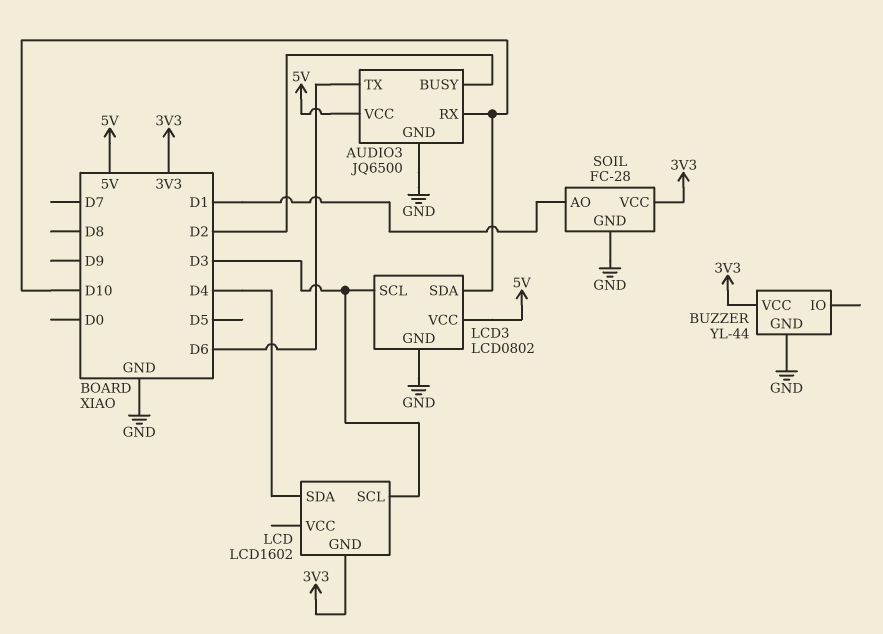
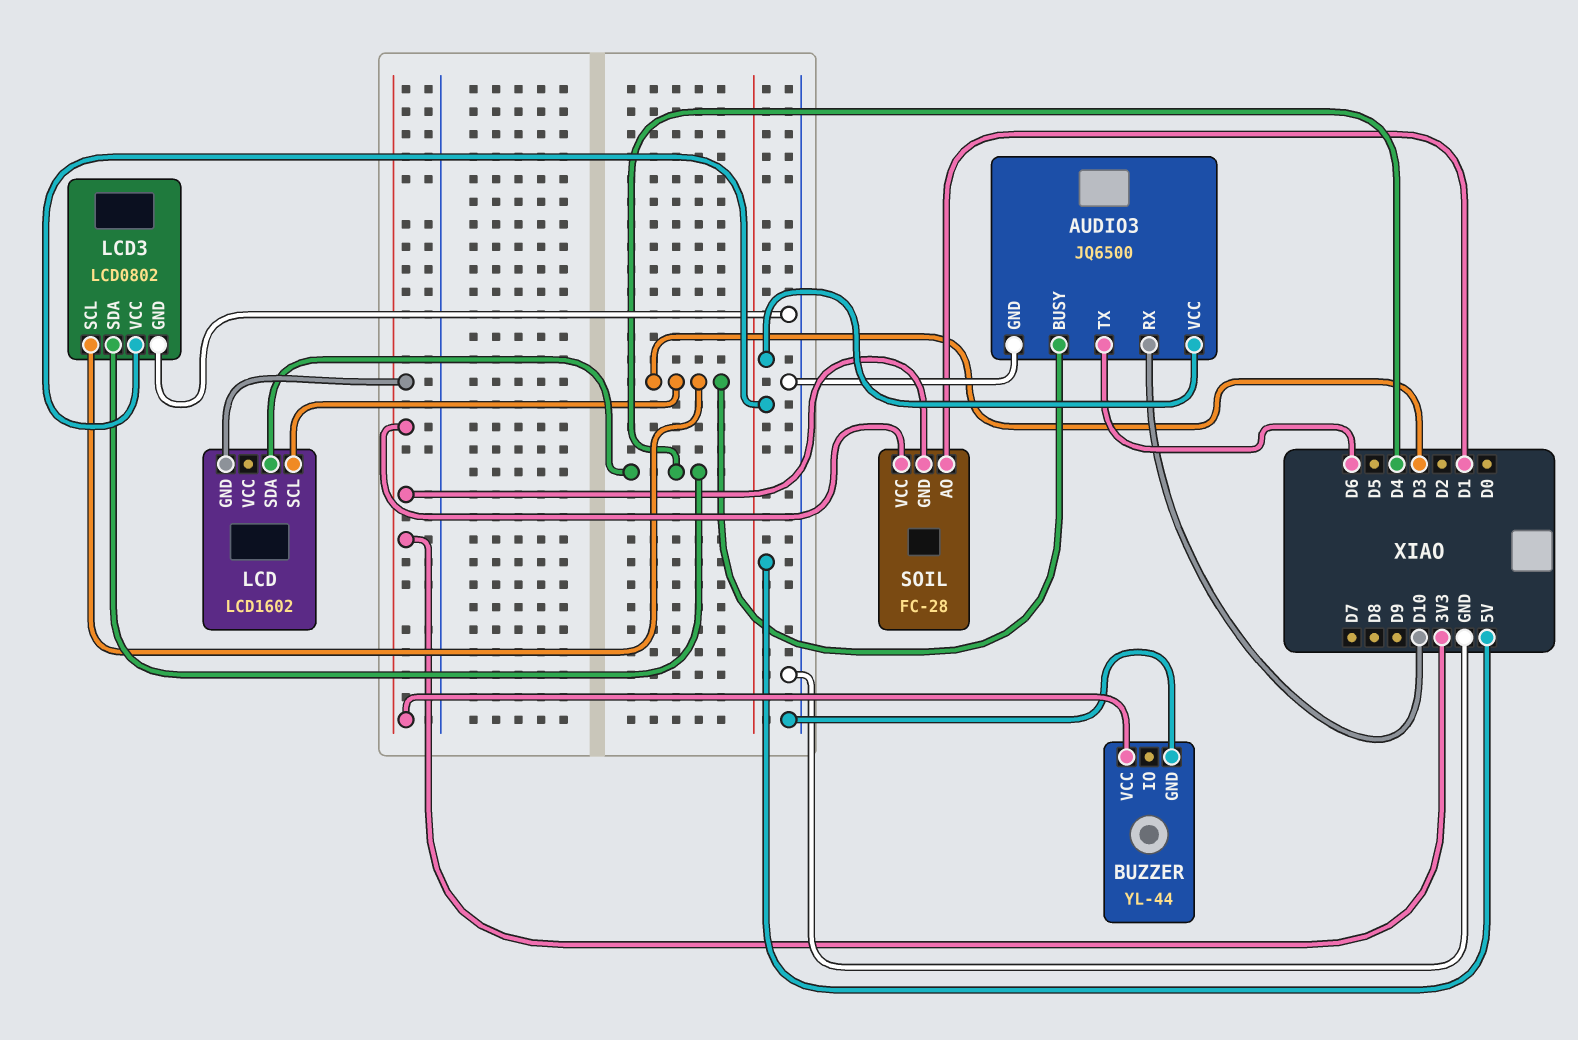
AUDIO3 pin BUSY: D2 -> D3
LCD3 pin SDA: D10 -> D4
SOIL pin GND: GND -> 3V3

